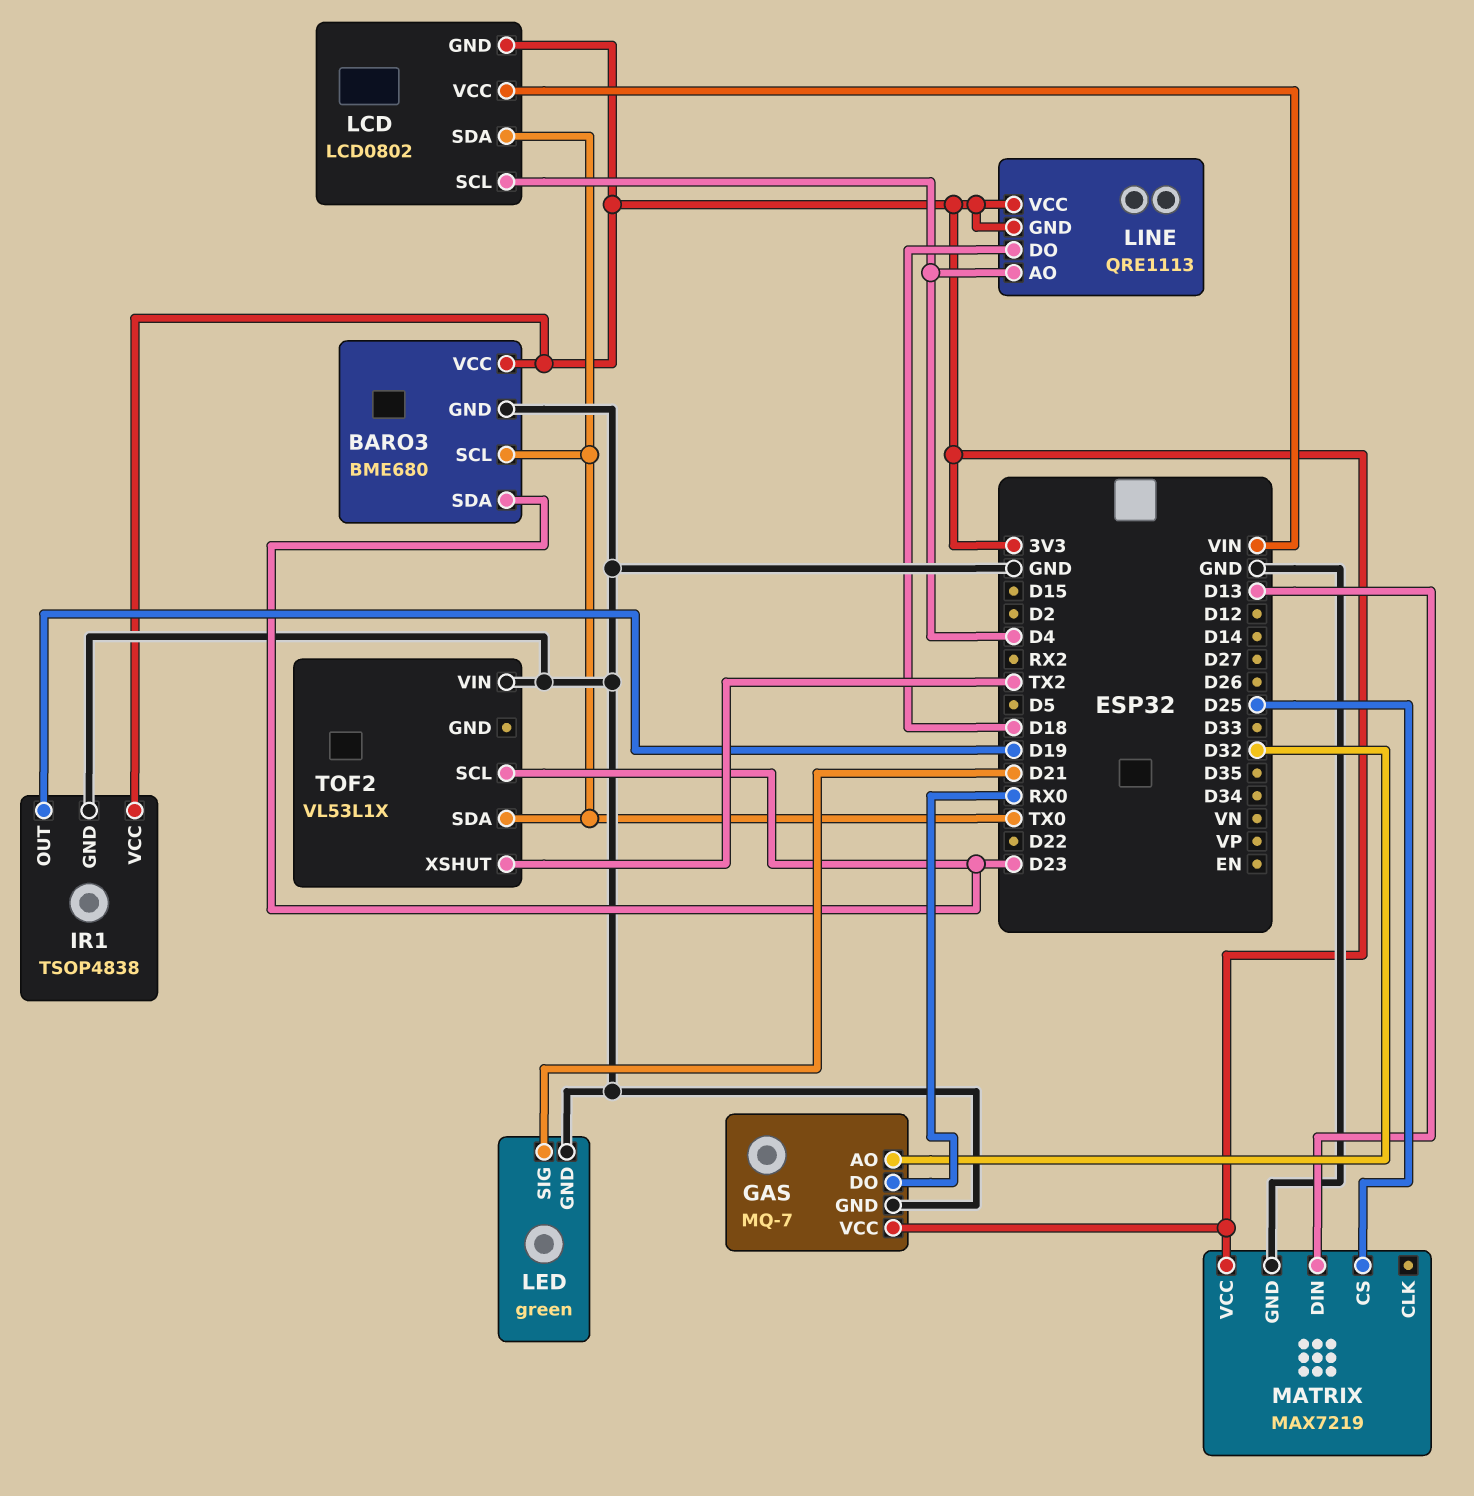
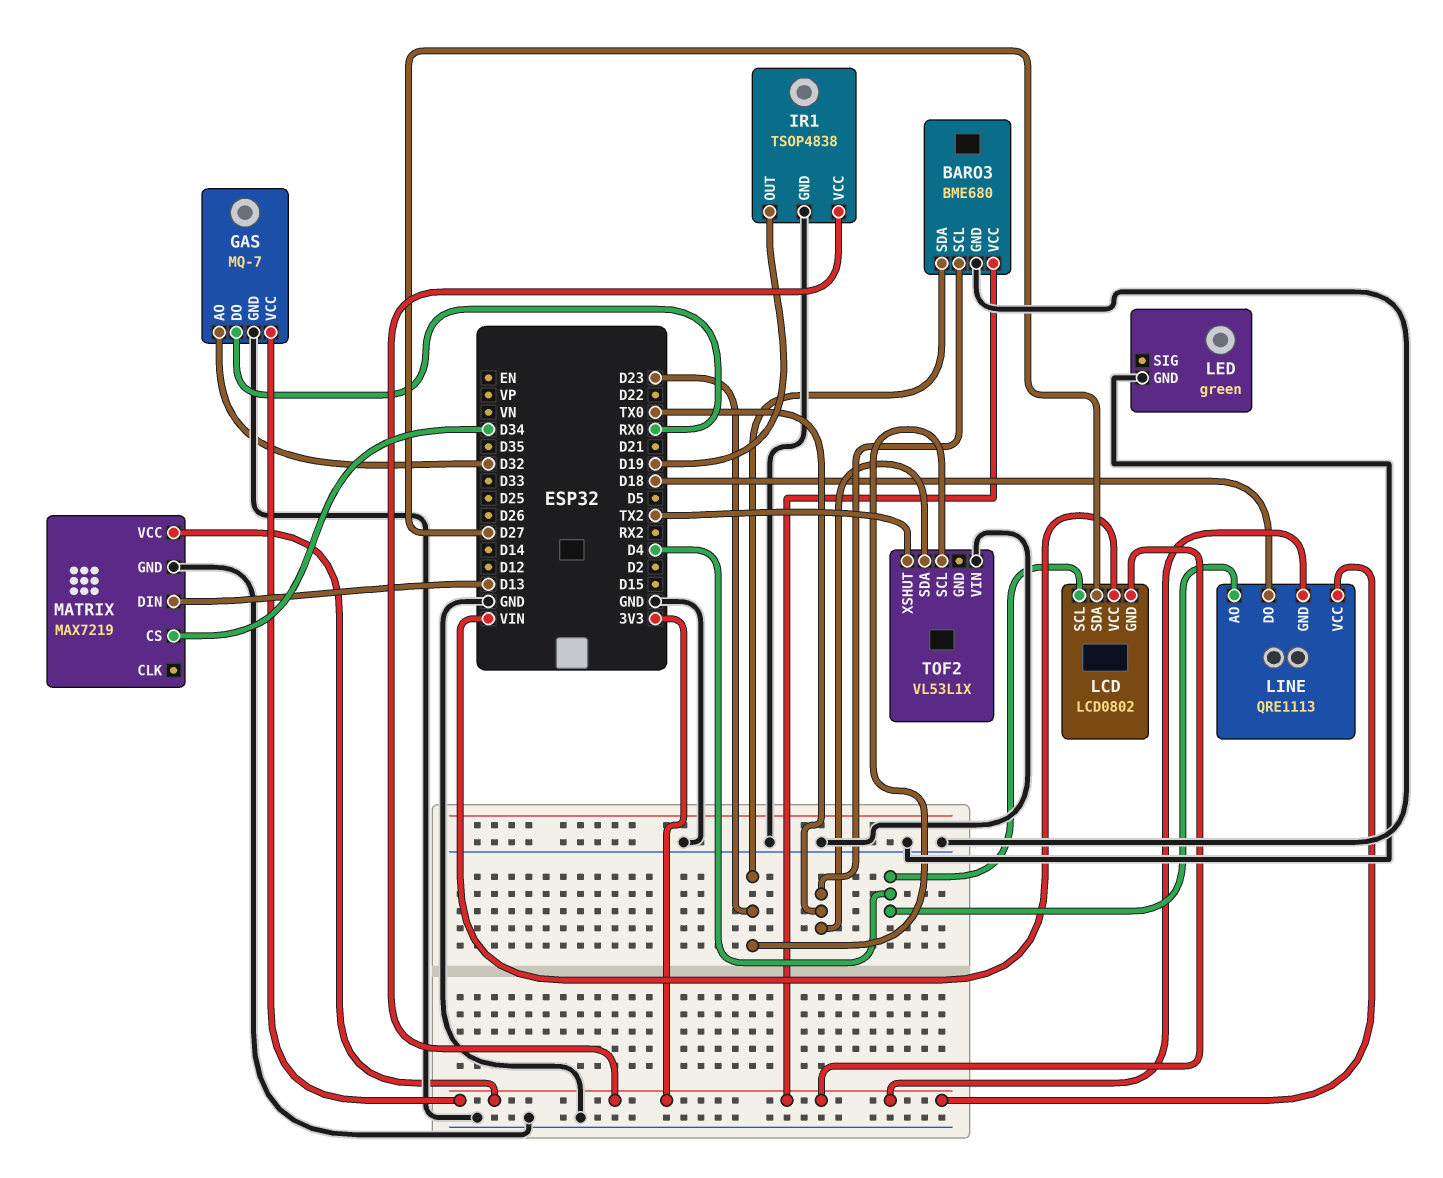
LCD pin SDA: TX0 -> D27
LED pin SIG: D21 -> none
MATRIX pin CS: D25 -> D34

